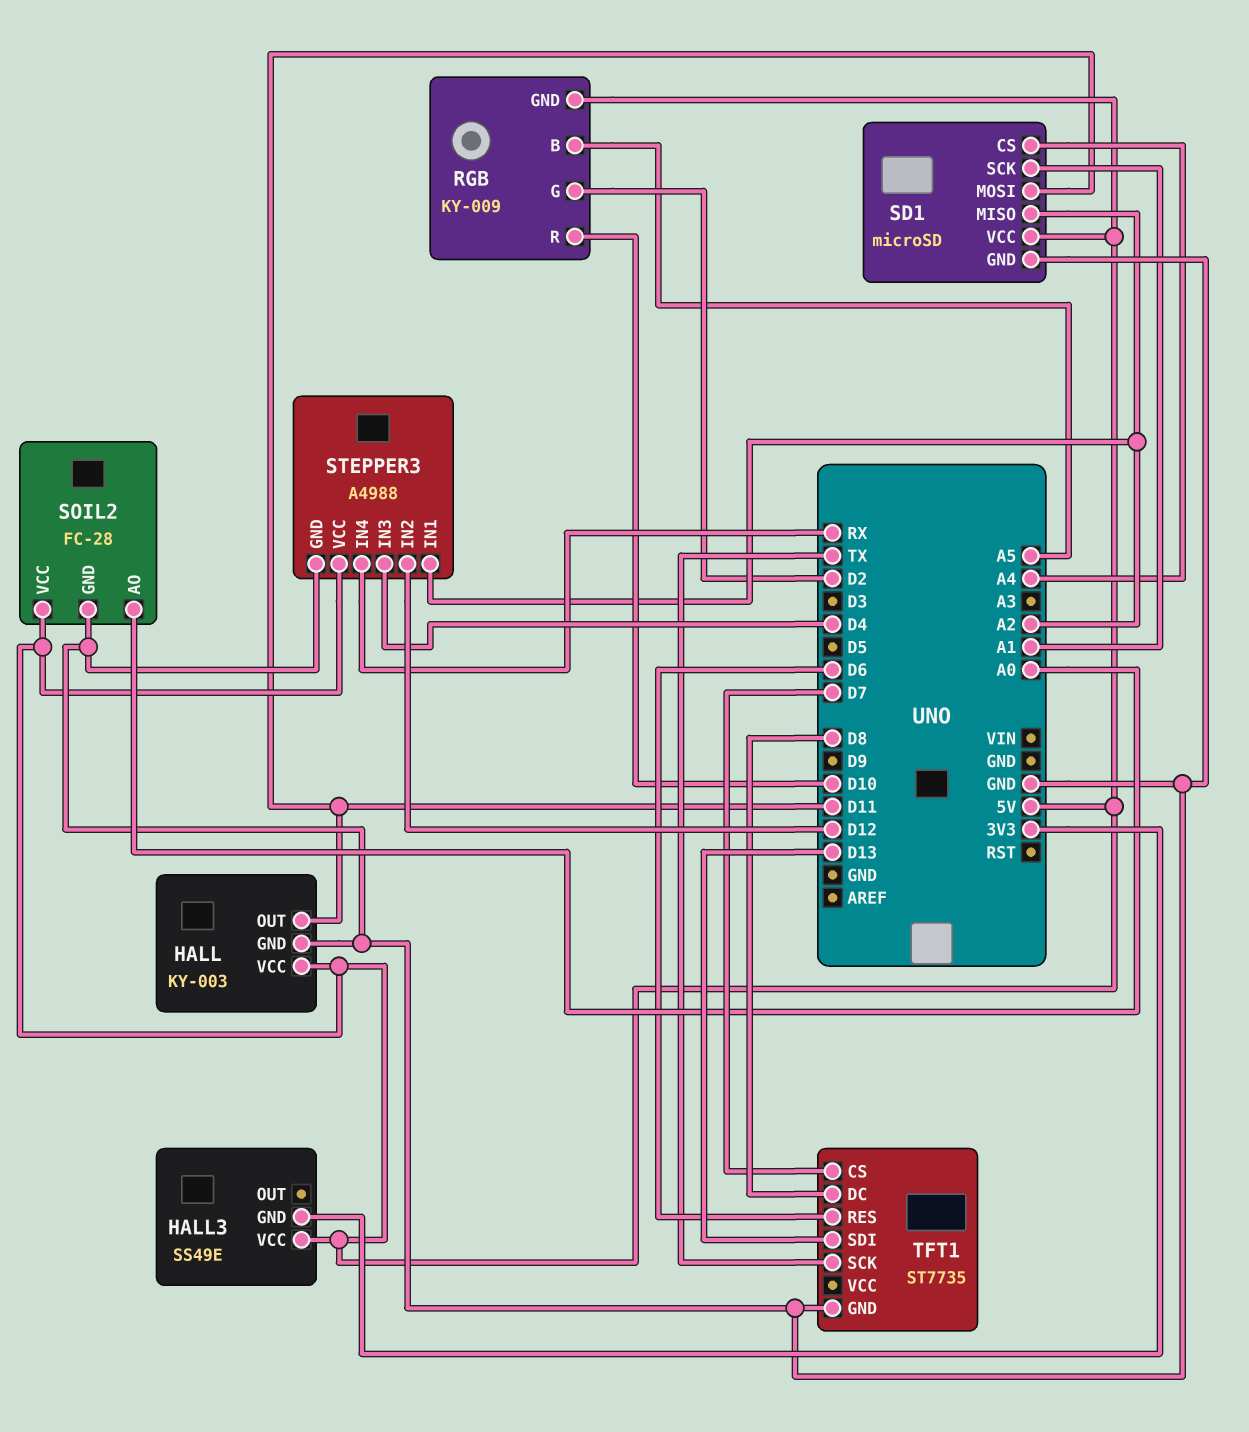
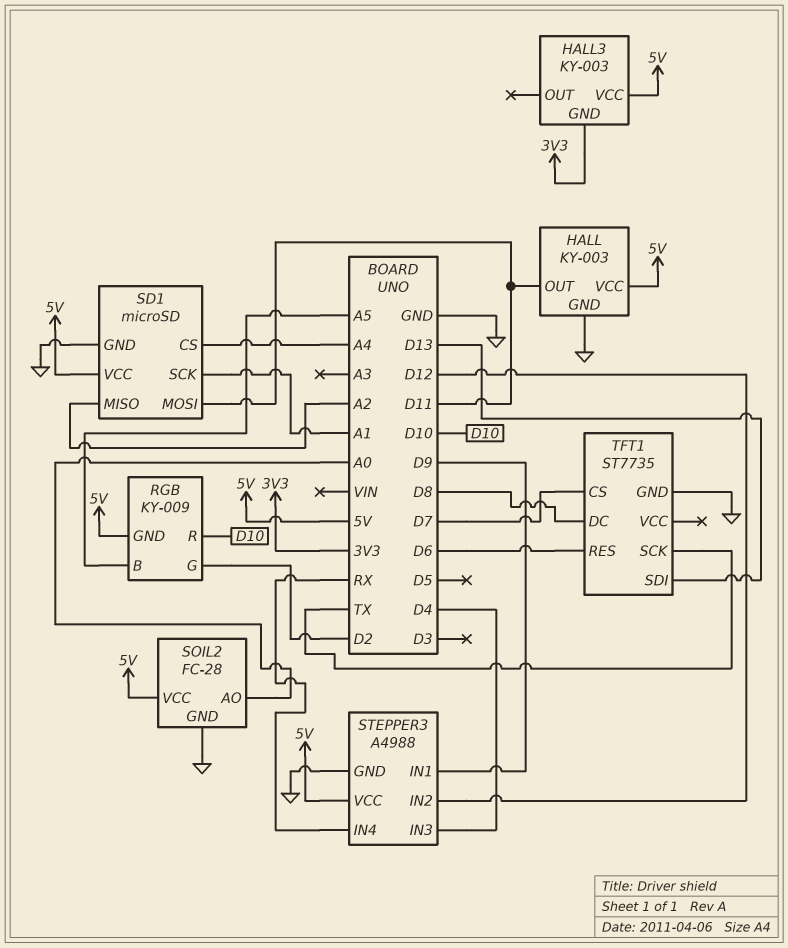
HALL3: SS49E -> KY-003
STEPPER3 pin IN1: A2 -> D9

